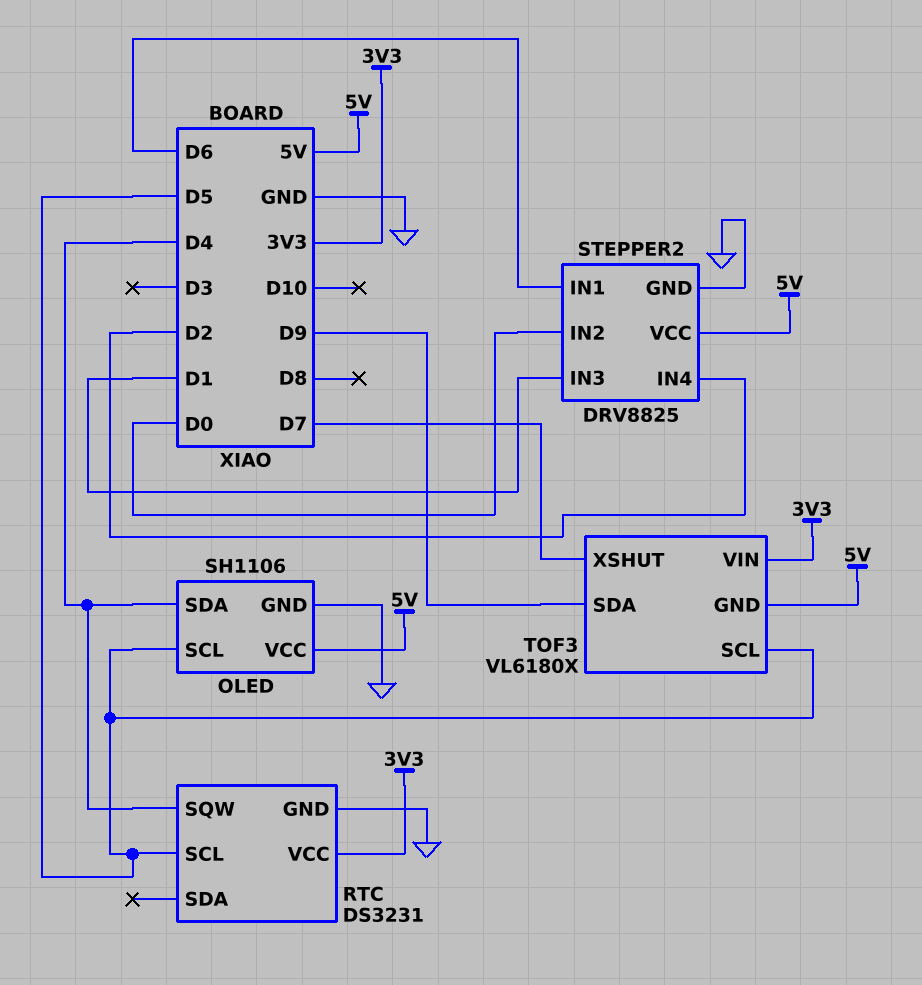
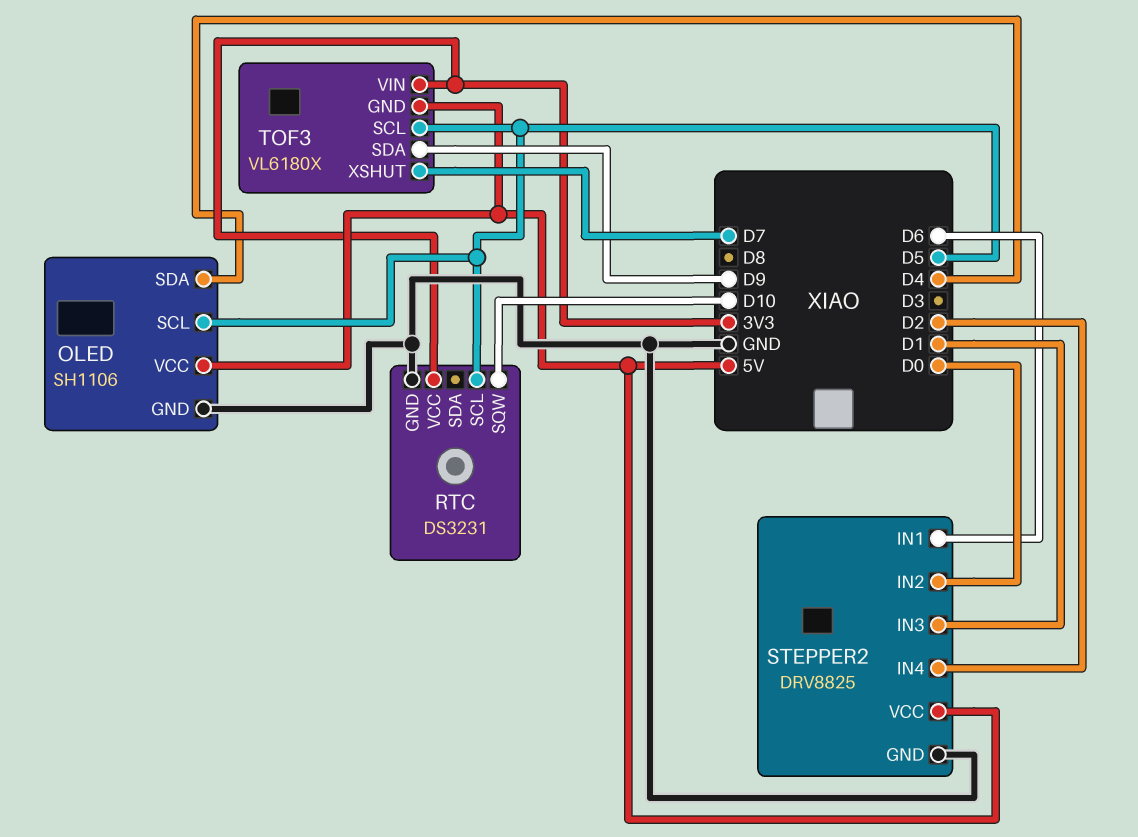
RTC pin SQW: D4 -> D10

